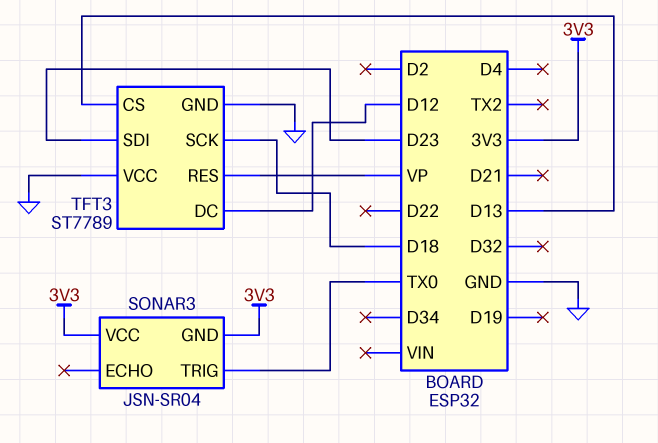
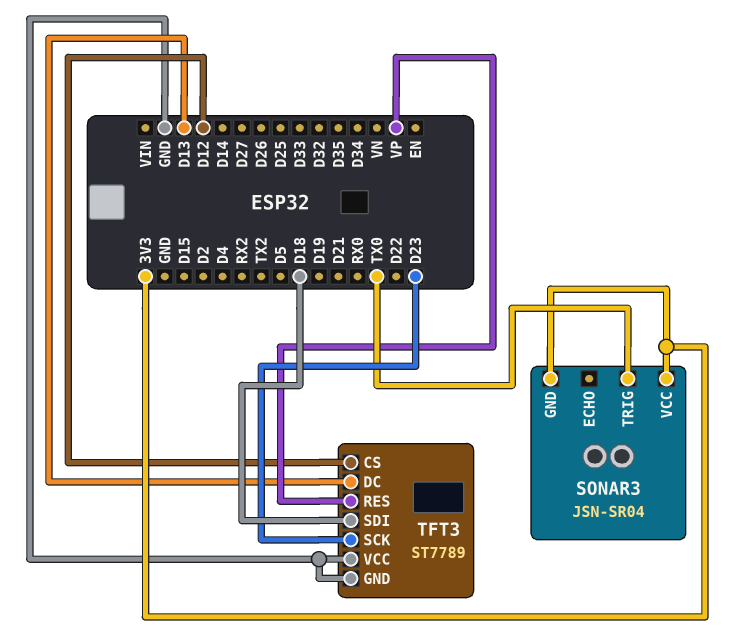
TFT3 pin CS: D13 -> D12
TFT3 pin DC: D12 -> D13
TFT3 pin SCK: D18 -> D23
TFT3 pin SDI: D23 -> D18

